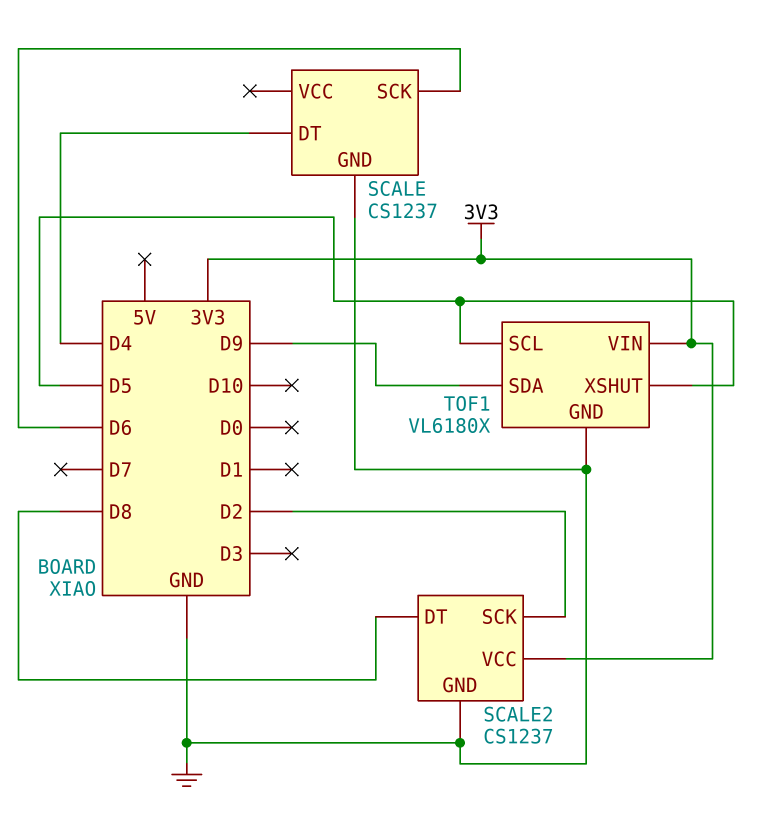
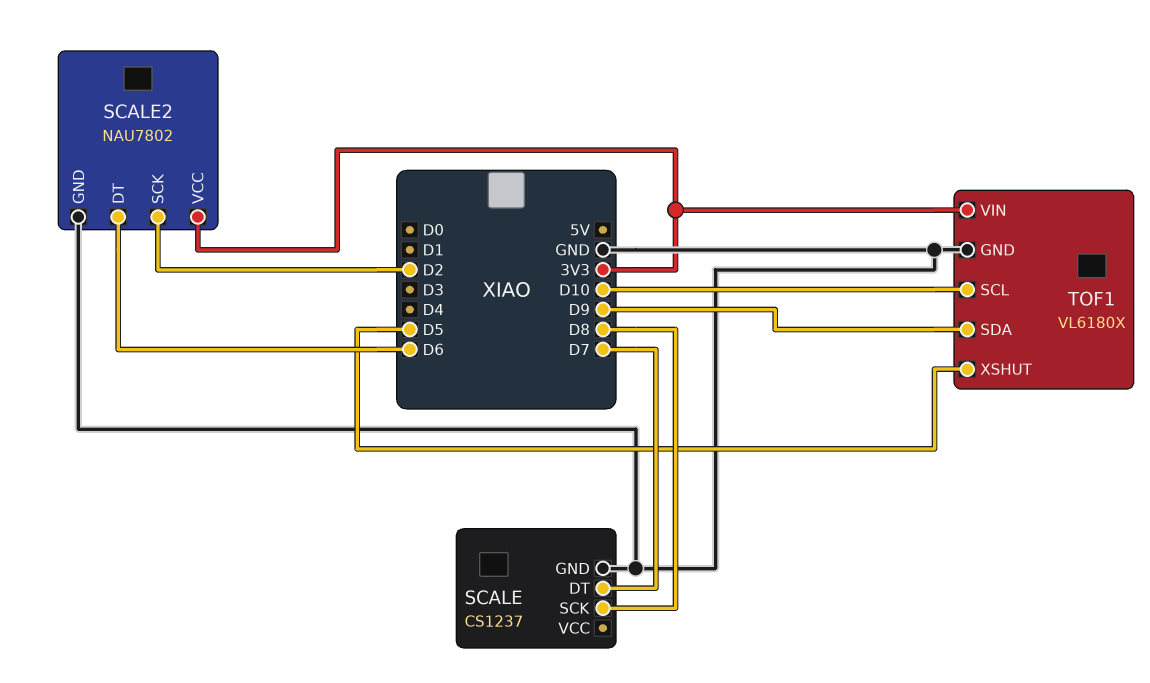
SCALE pin DT: D4 -> D7
SCALE pin SCK: D6 -> D8
SCALE2: CS1237 -> NAU7802
SCALE2 pin DT: D8 -> D6
TOF1 pin SCL: D5 -> D10

